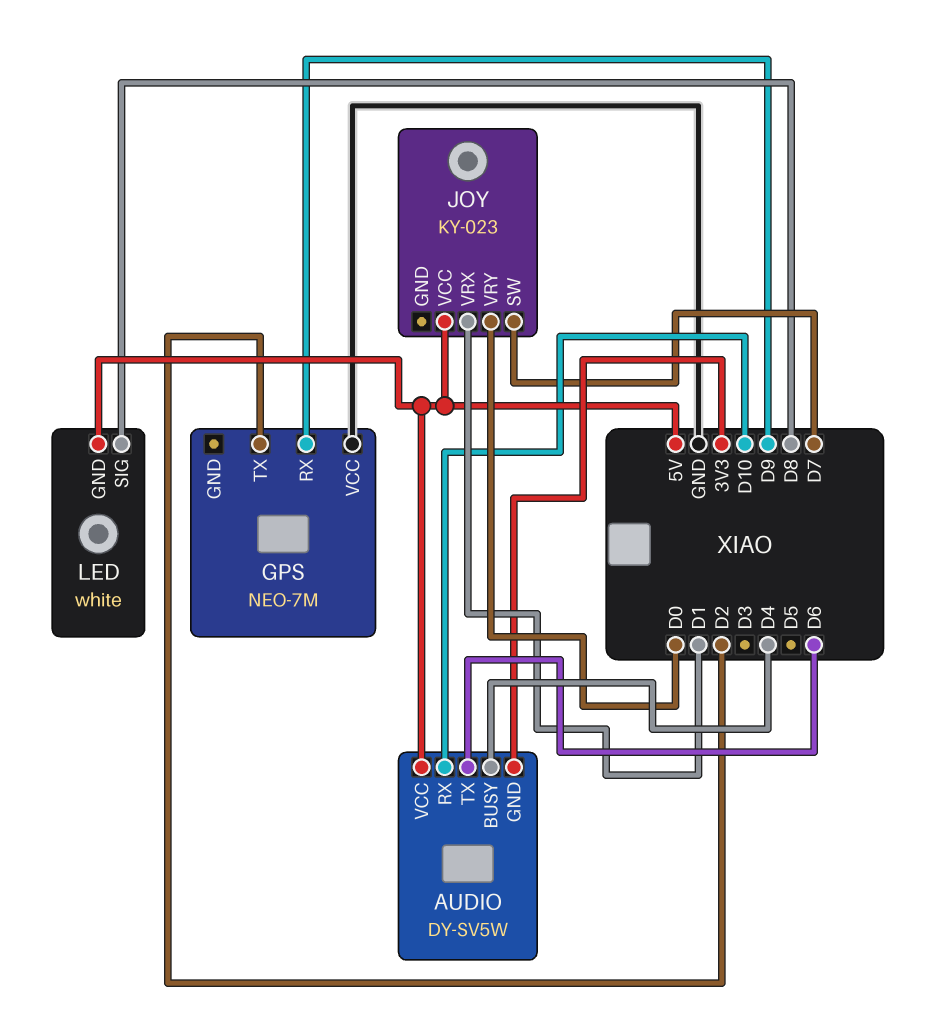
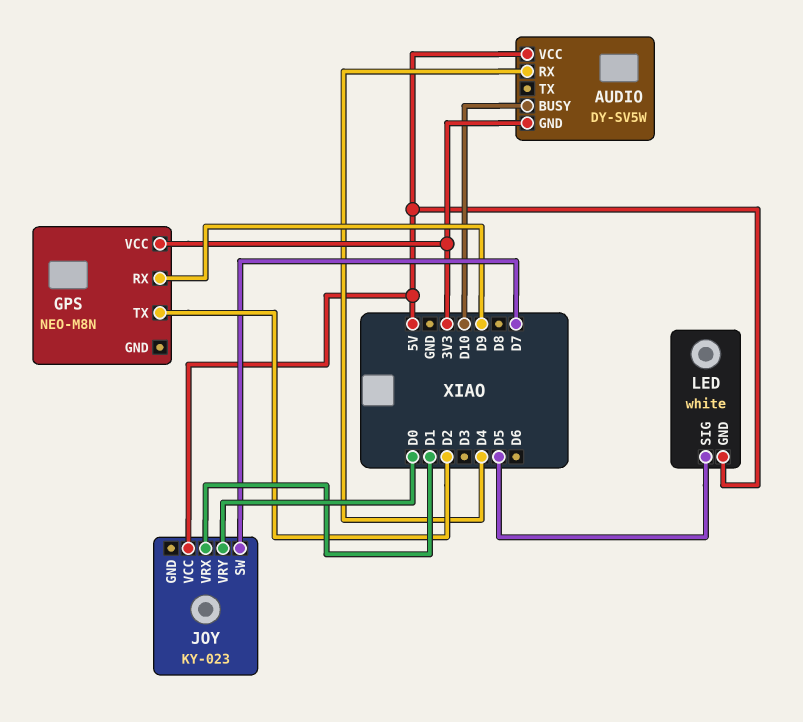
AUDIO pin BUSY: D4 -> D10
AUDIO pin RX: D10 -> D4
AUDIO pin TX: D6 -> none
GPS: NEO-7M -> NEO-M8N
GPS pin VCC: GND -> 3V3
LED pin SIG: D8 -> D5

